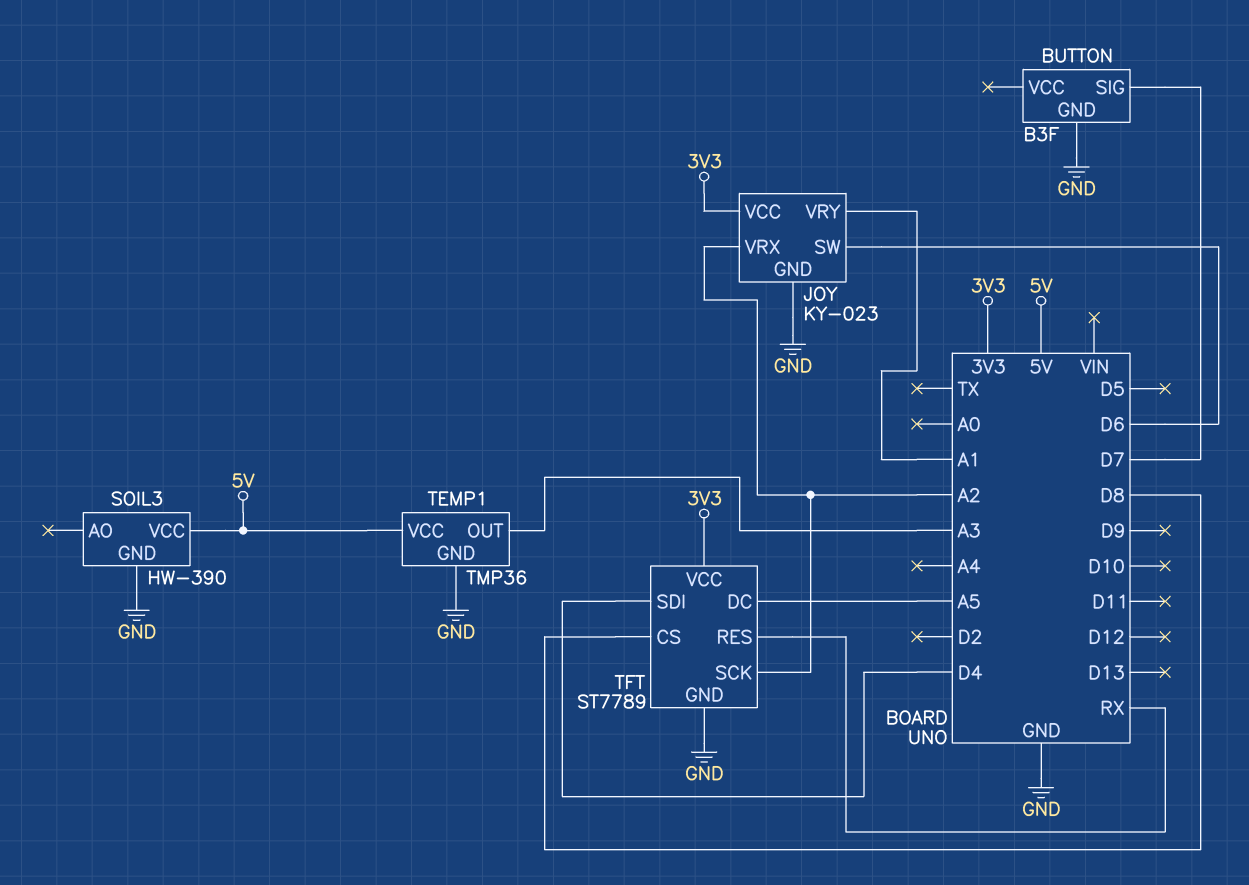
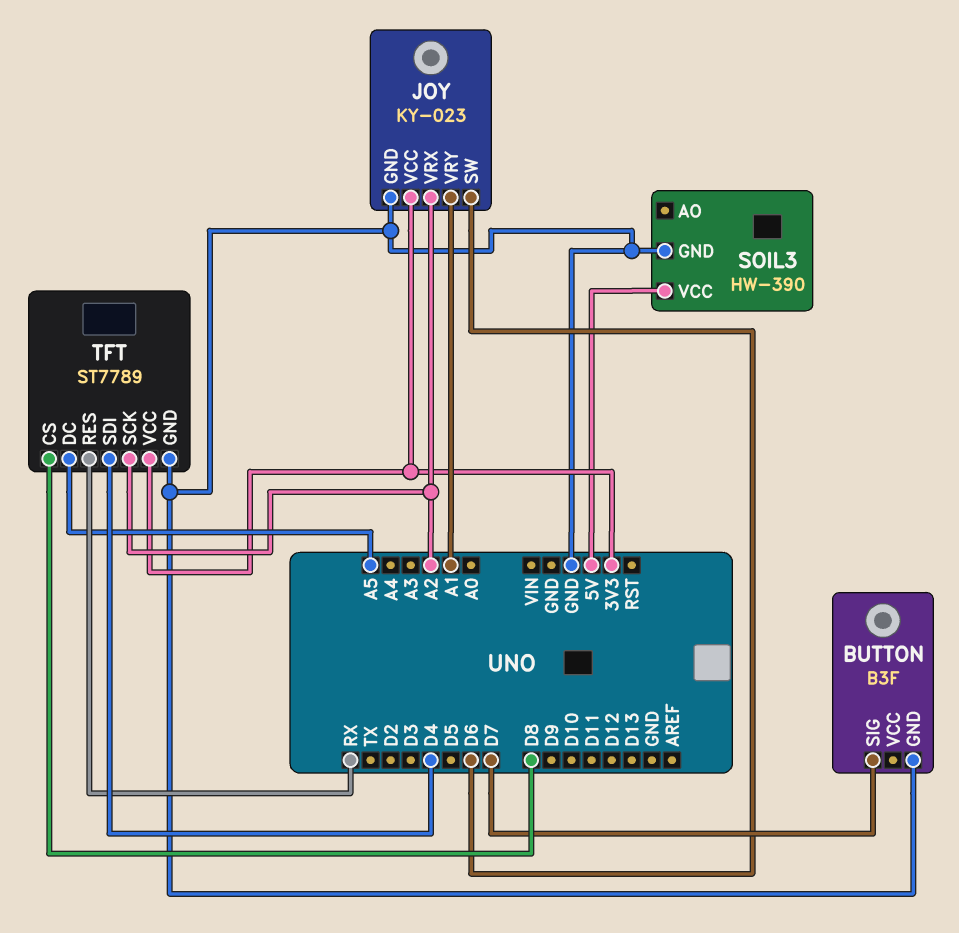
TEMP1: TMP36 -> none
TEMP1 pin GND: GND -> none
TEMP1 pin OUT: A3 -> none
TEMP1 pin VCC: 5V -> none

